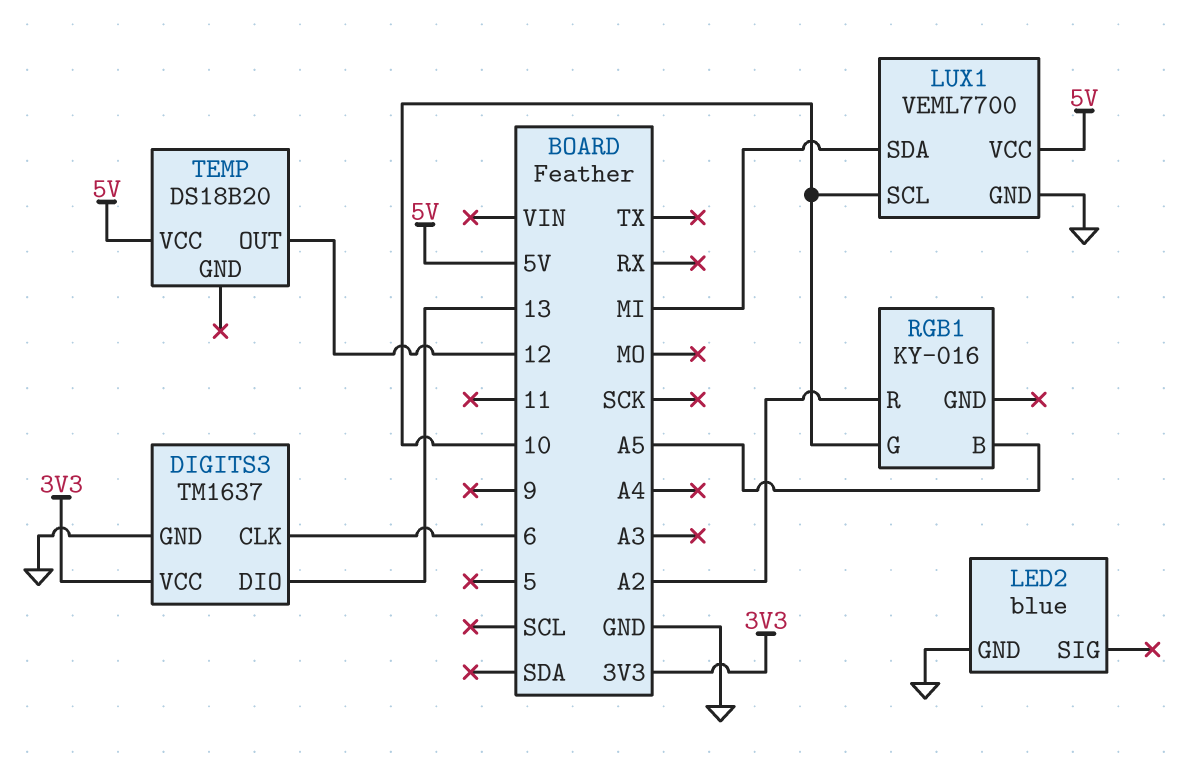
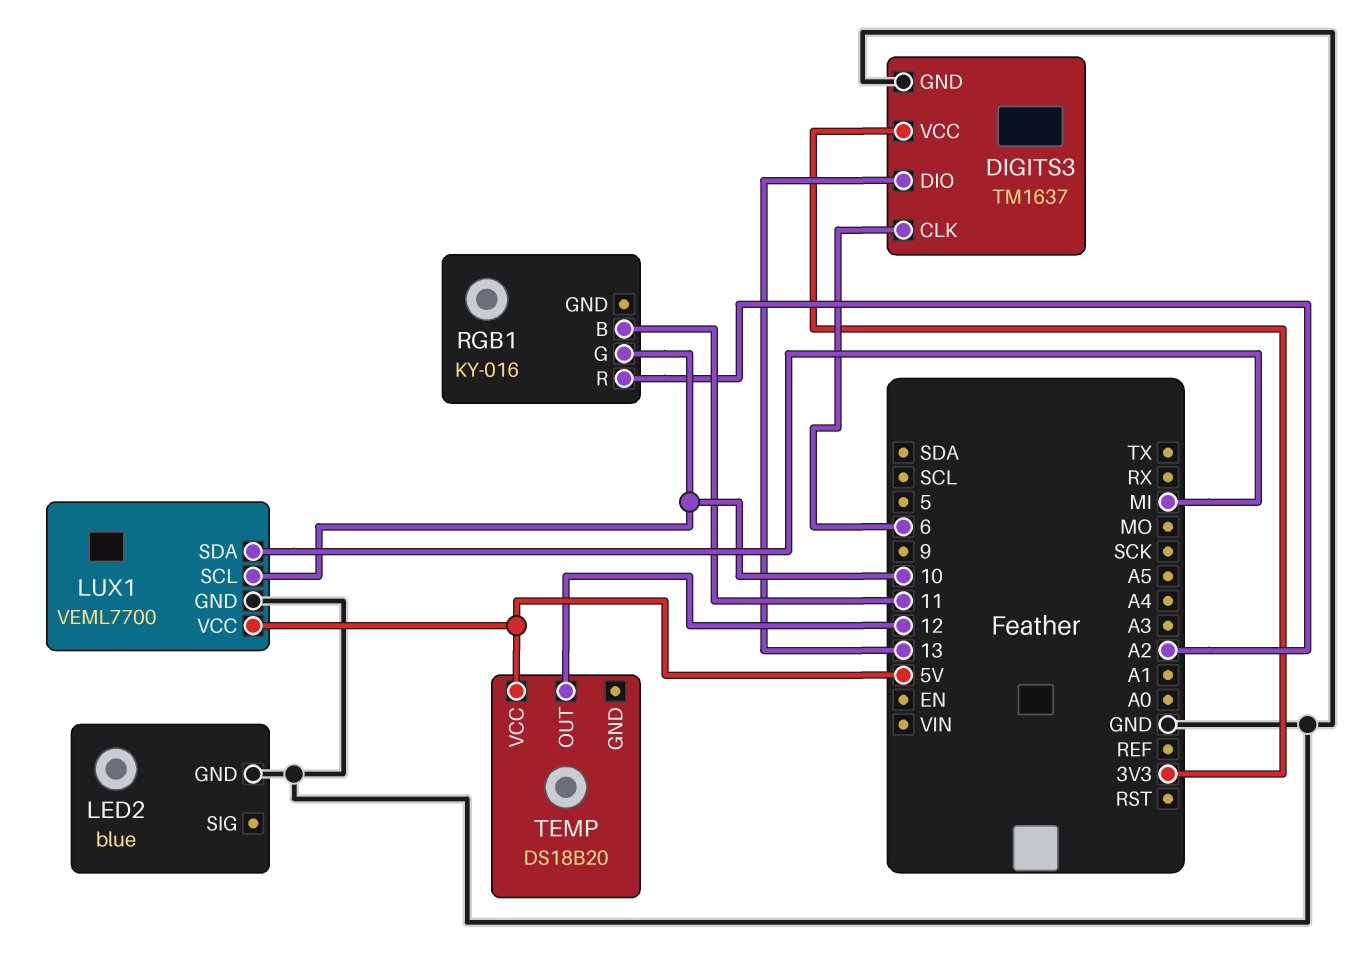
RGB1 pin B: A5 -> 11

